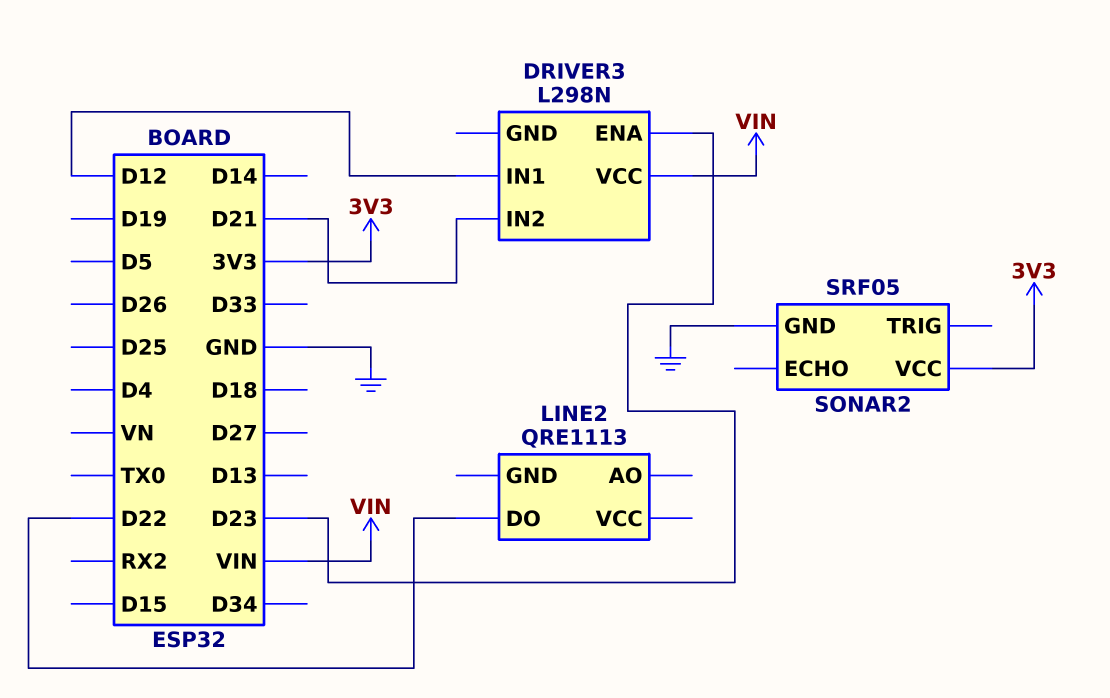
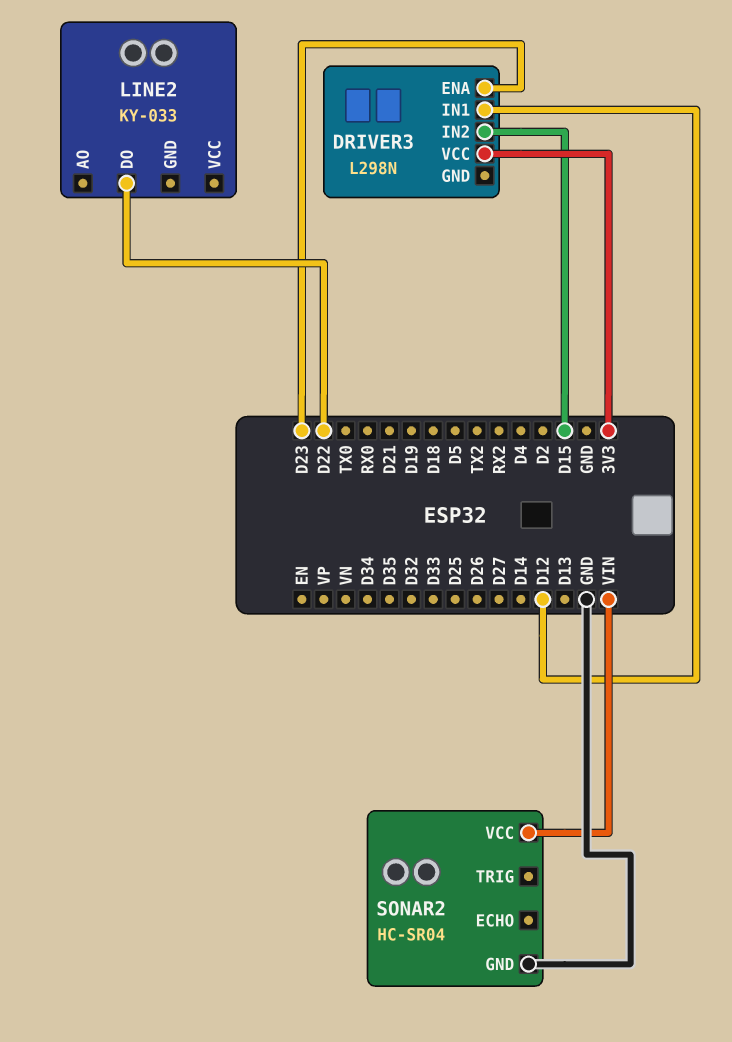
DRIVER3 pin IN2: D21 -> D15
DRIVER3 pin VCC: VIN -> 3V3
LINE2: QRE1113 -> KY-033
SONAR2: SRF05 -> HC-SR04
SONAR2 pin VCC: 3V3 -> VIN

